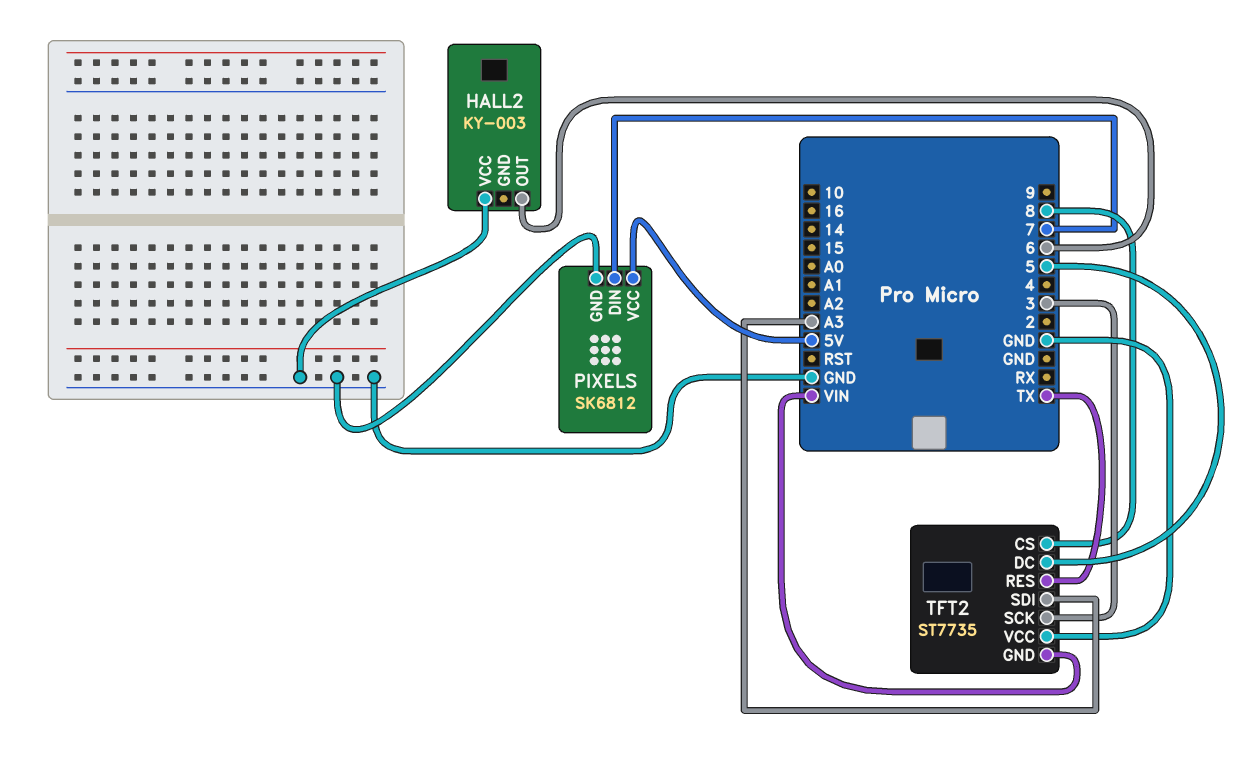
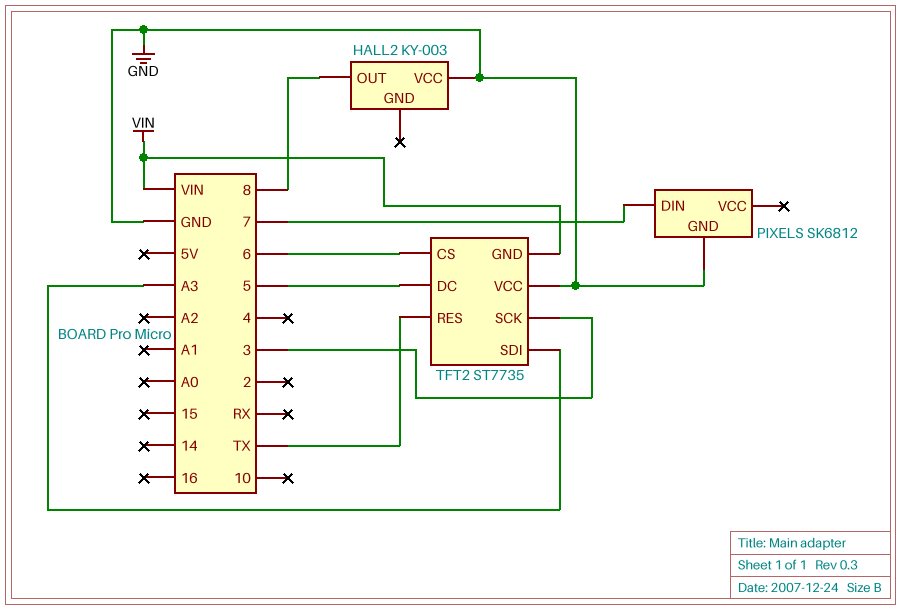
HALL2 pin OUT: 6 -> 8
PIXELS pin VCC: 5V -> none
TFT2 pin CS: 8 -> 6

